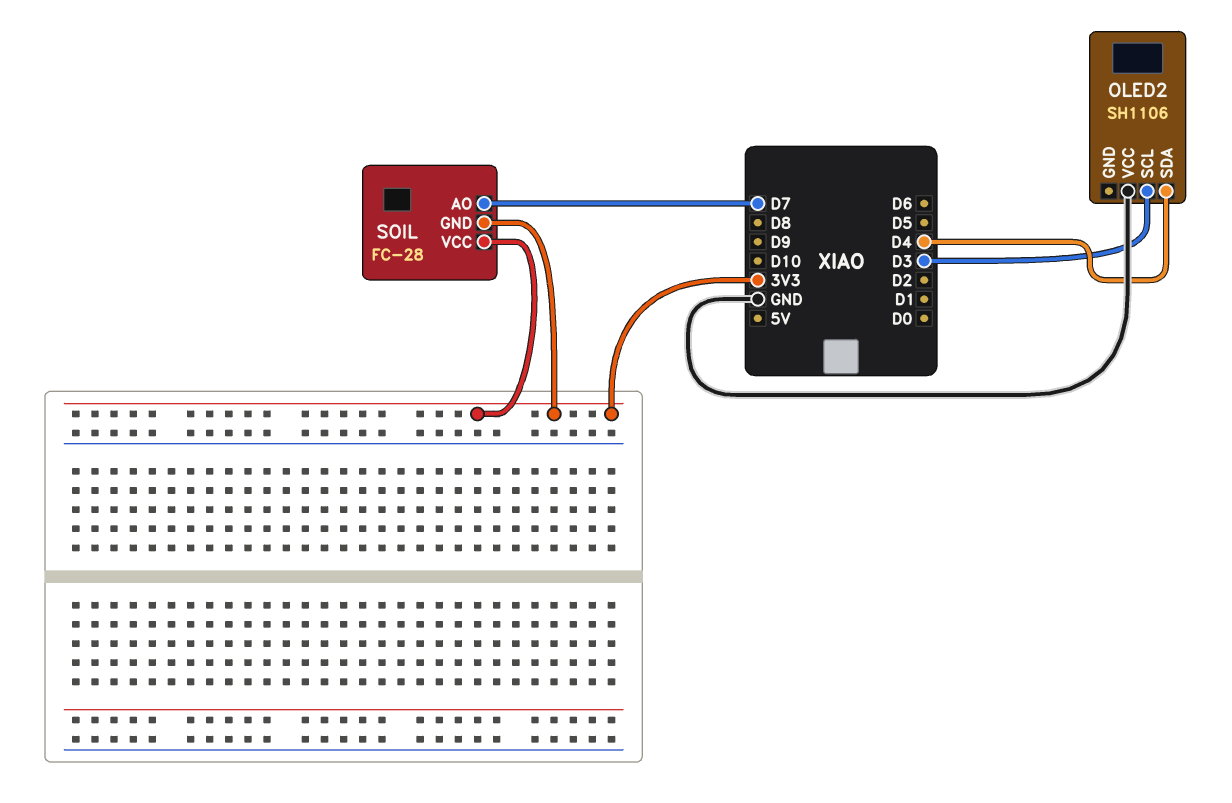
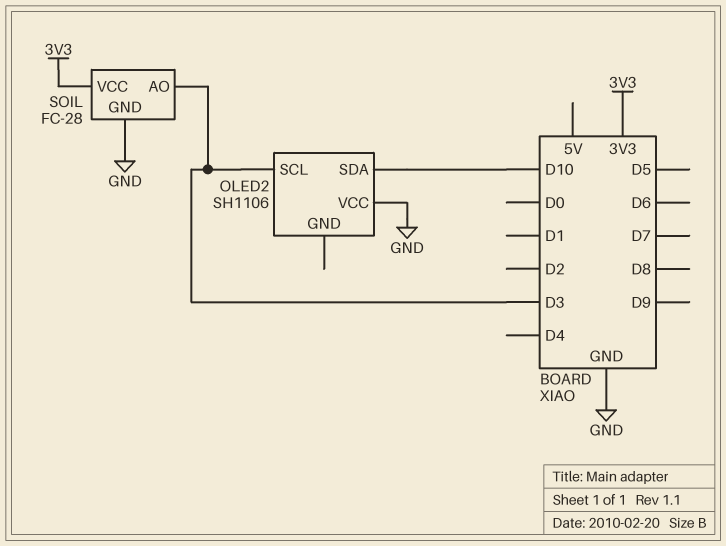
OLED2 pin SDA: D4 -> D10
SOIL pin AO: D7 -> D3
SOIL pin GND: 3V3 -> GND

